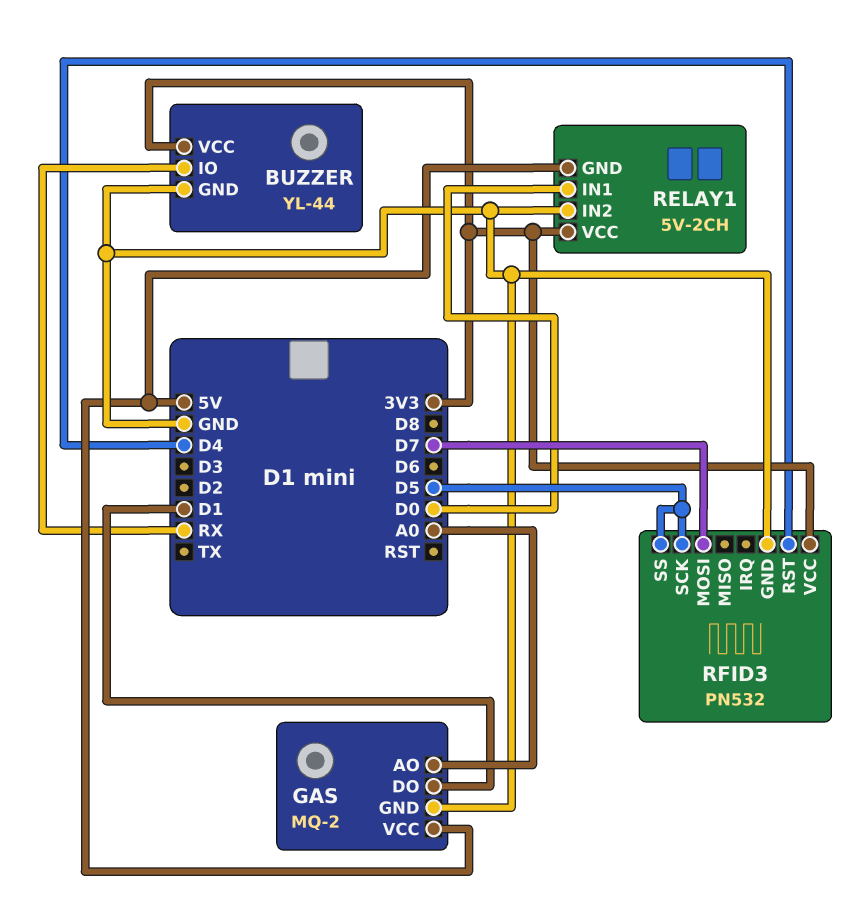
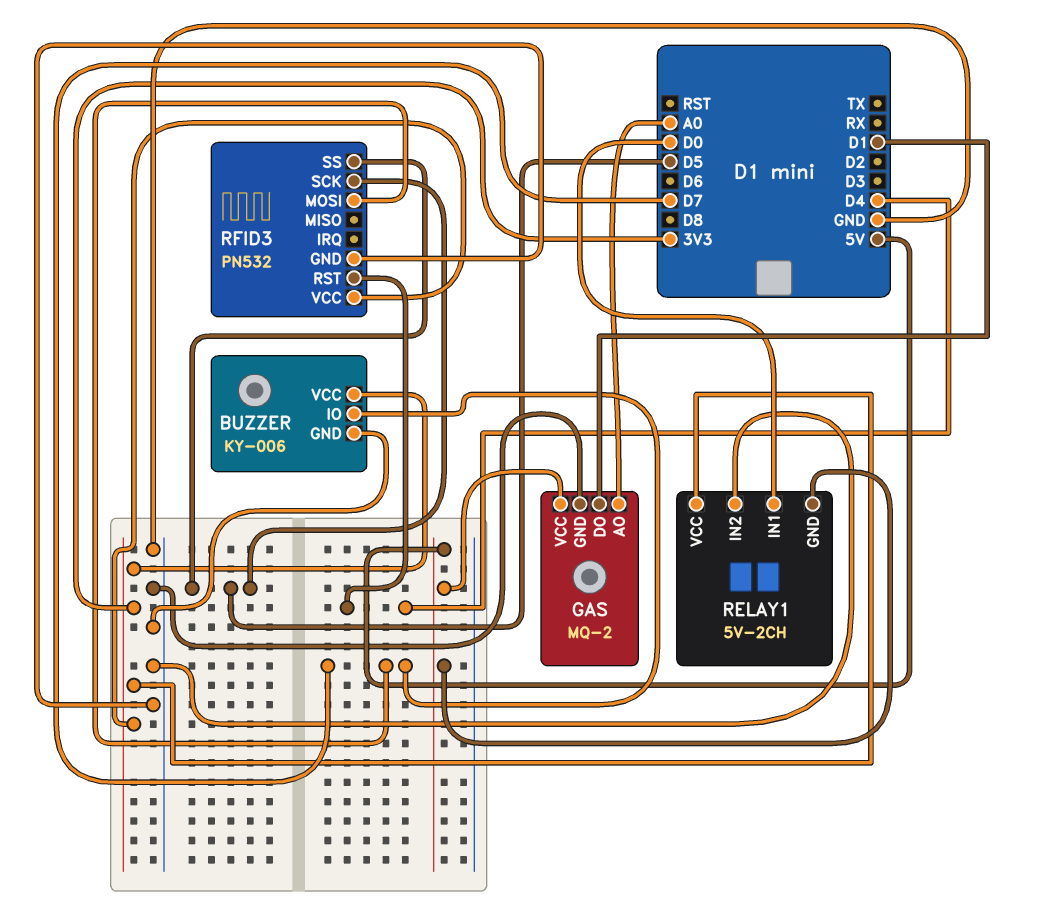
BUZZER: YL-44 -> KY-006
BUZZER pin IO: RX -> D7

